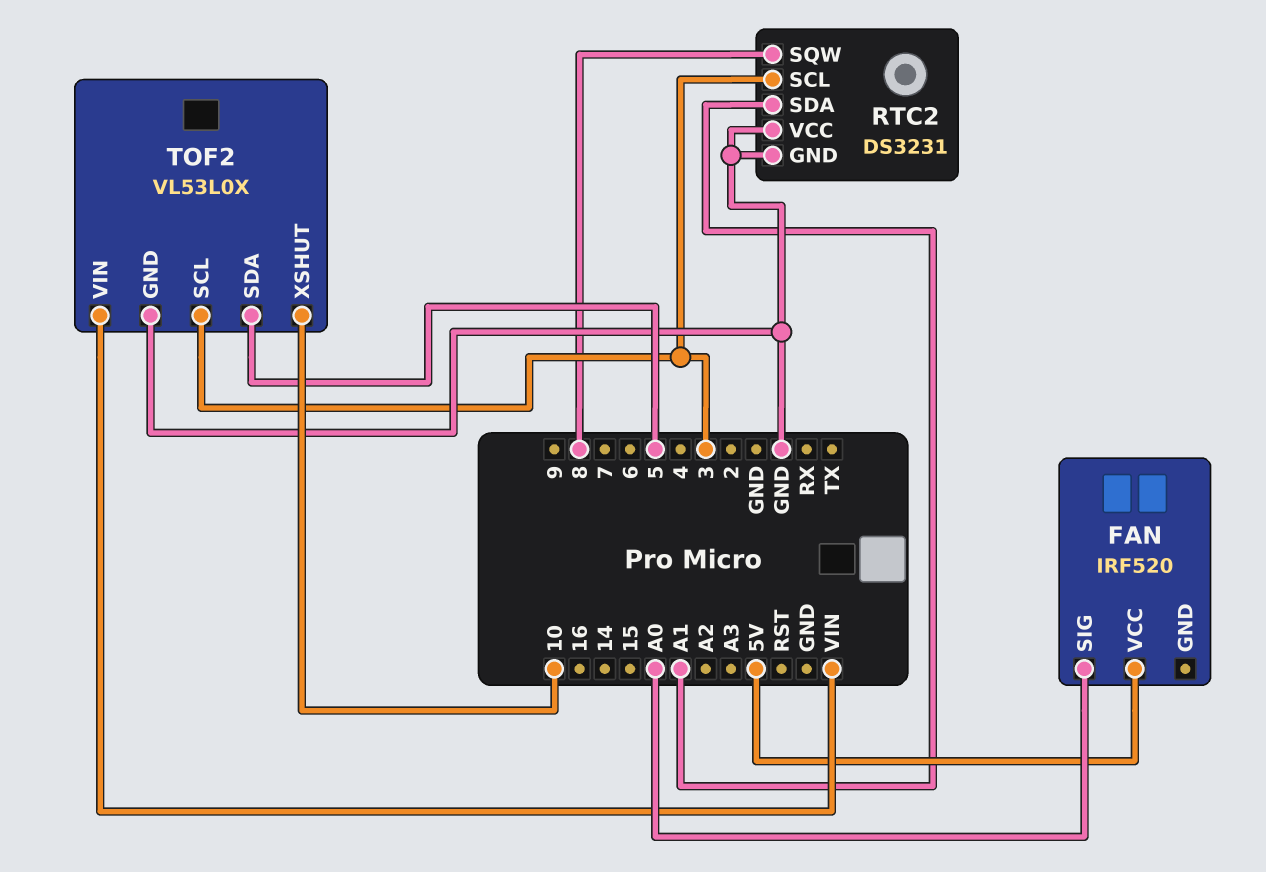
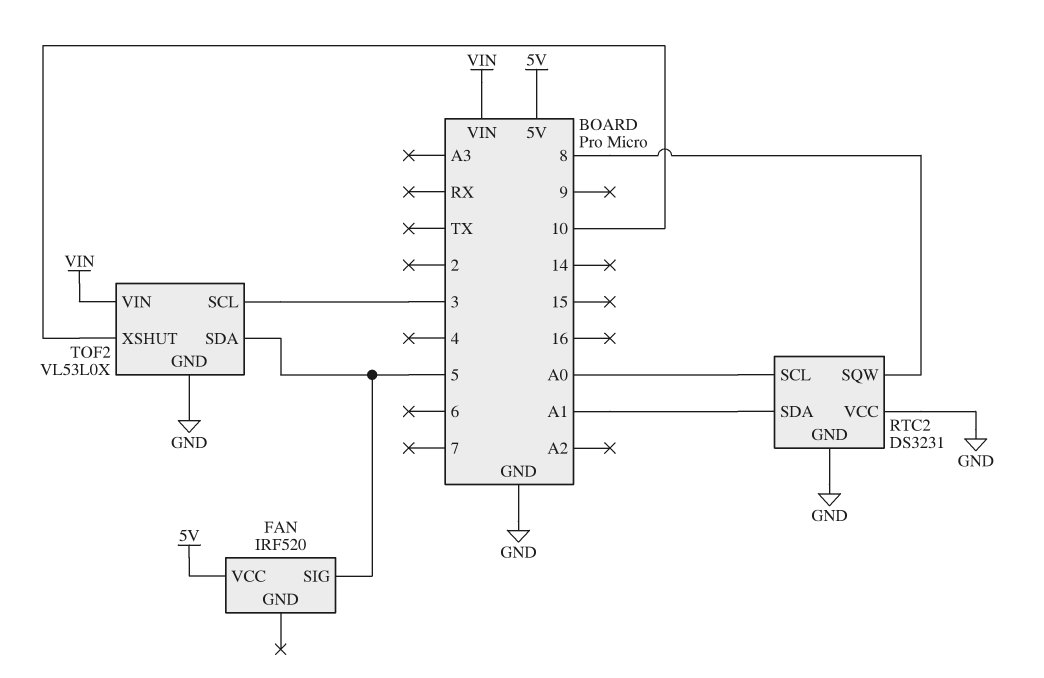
FAN pin SIG: A0 -> 5
RTC2 pin SCL: 3 -> A0

